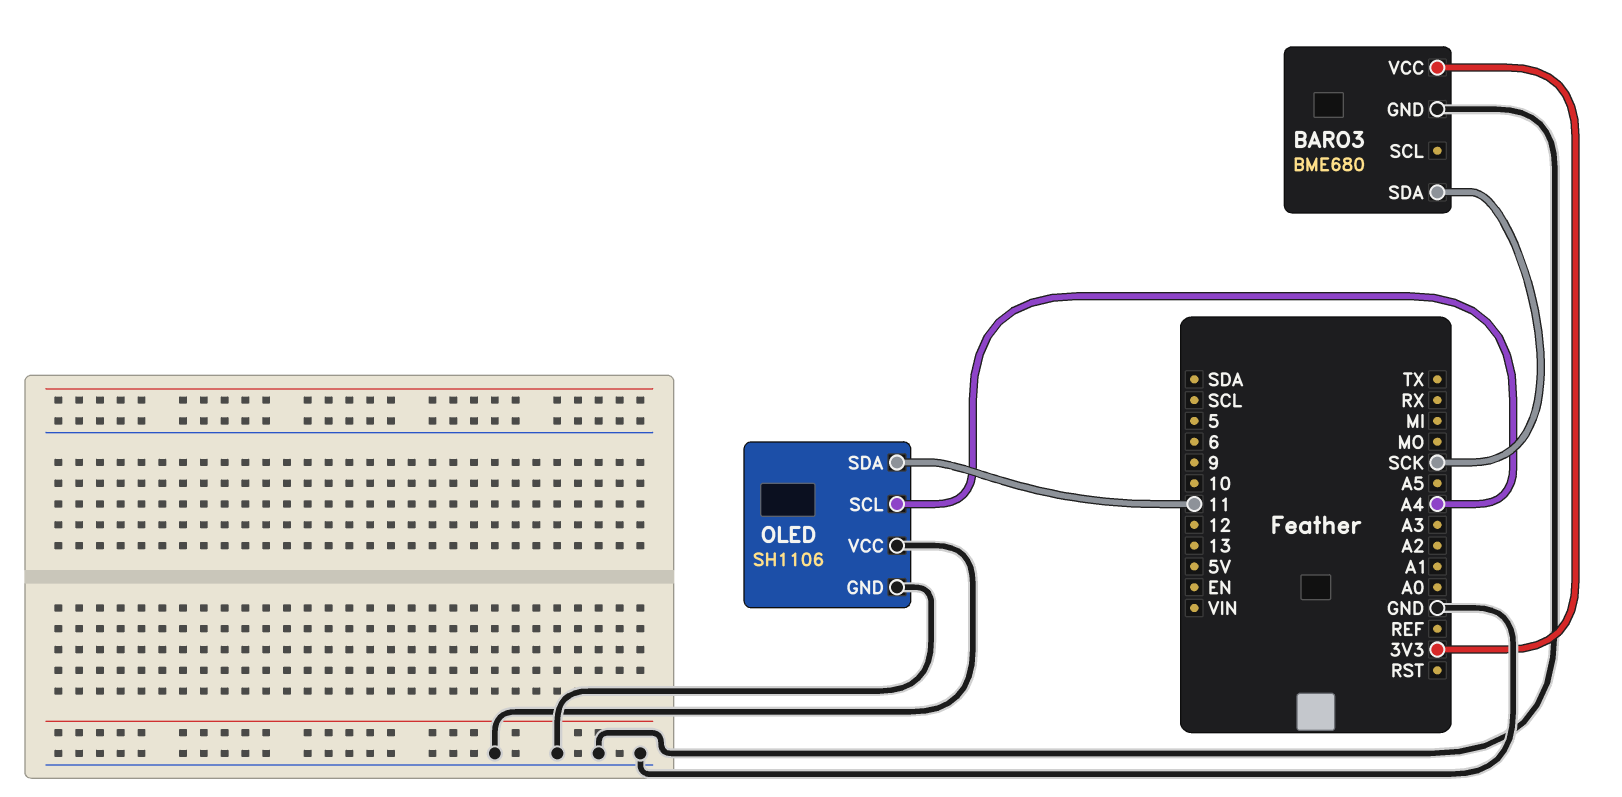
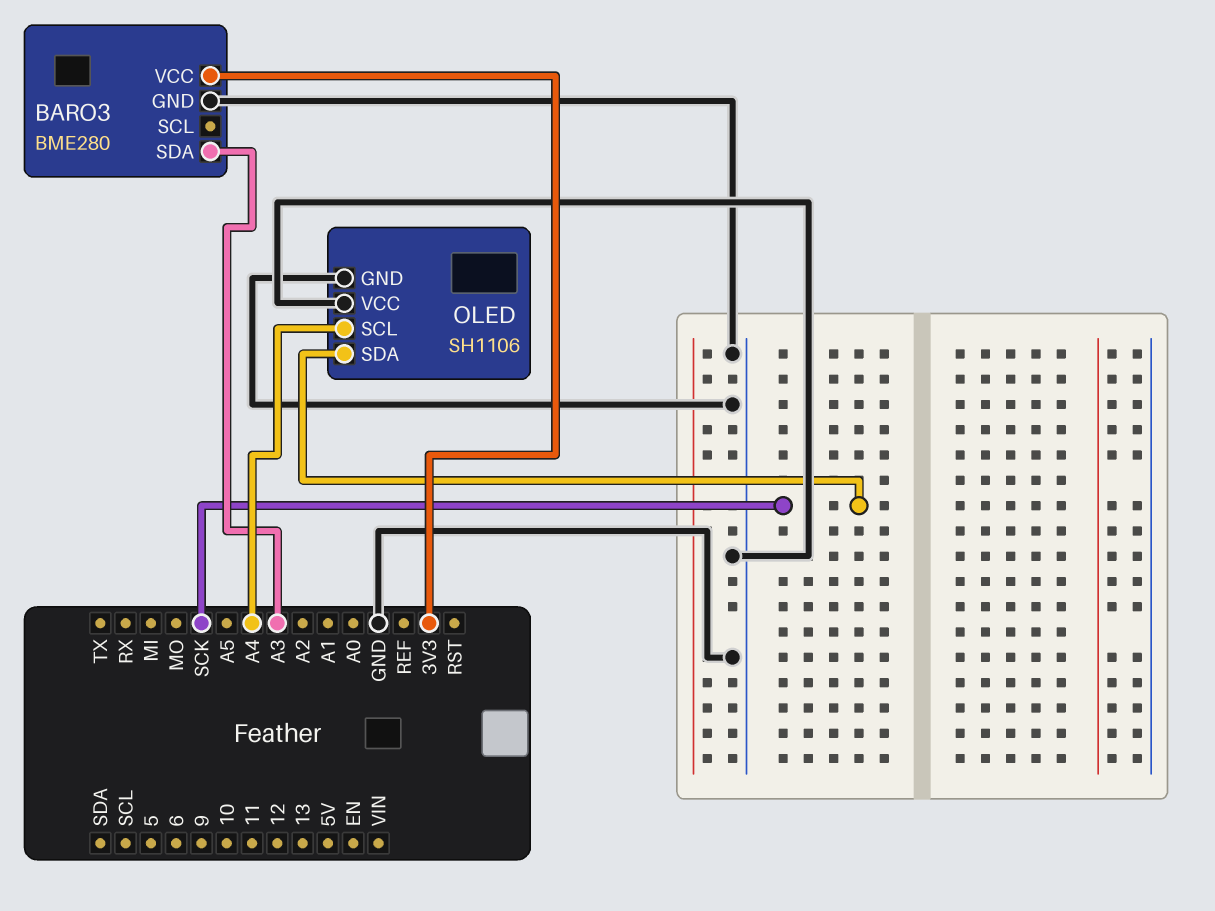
BARO3: BME680 -> BME280
BARO3 pin SDA: SCK -> A3
OLED pin SDA: 11 -> SCK

